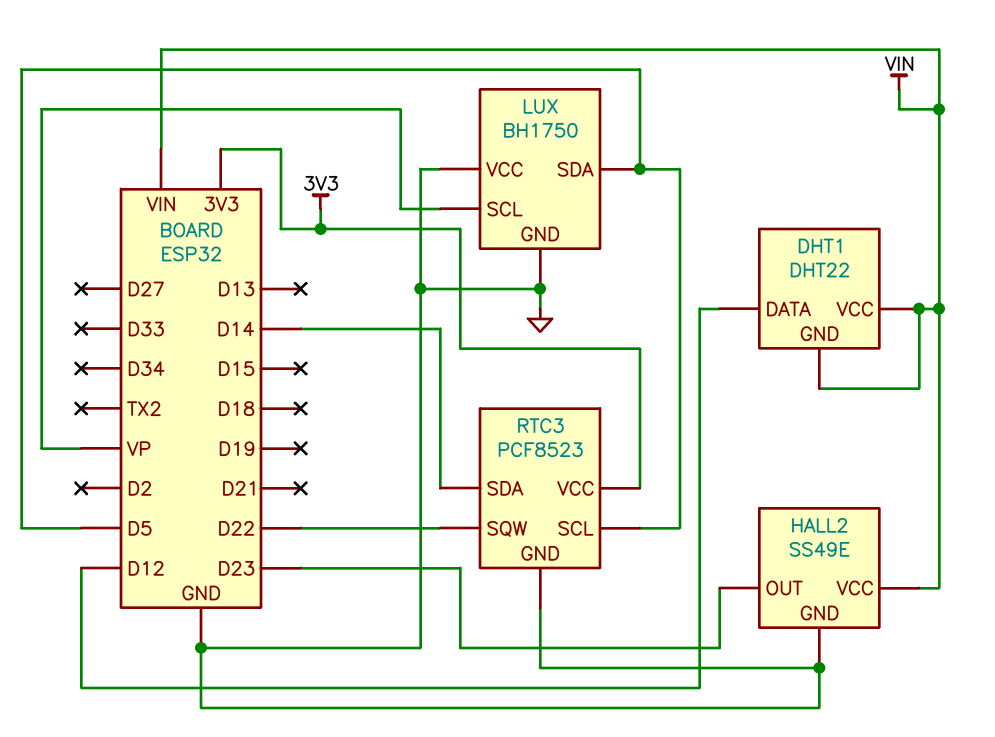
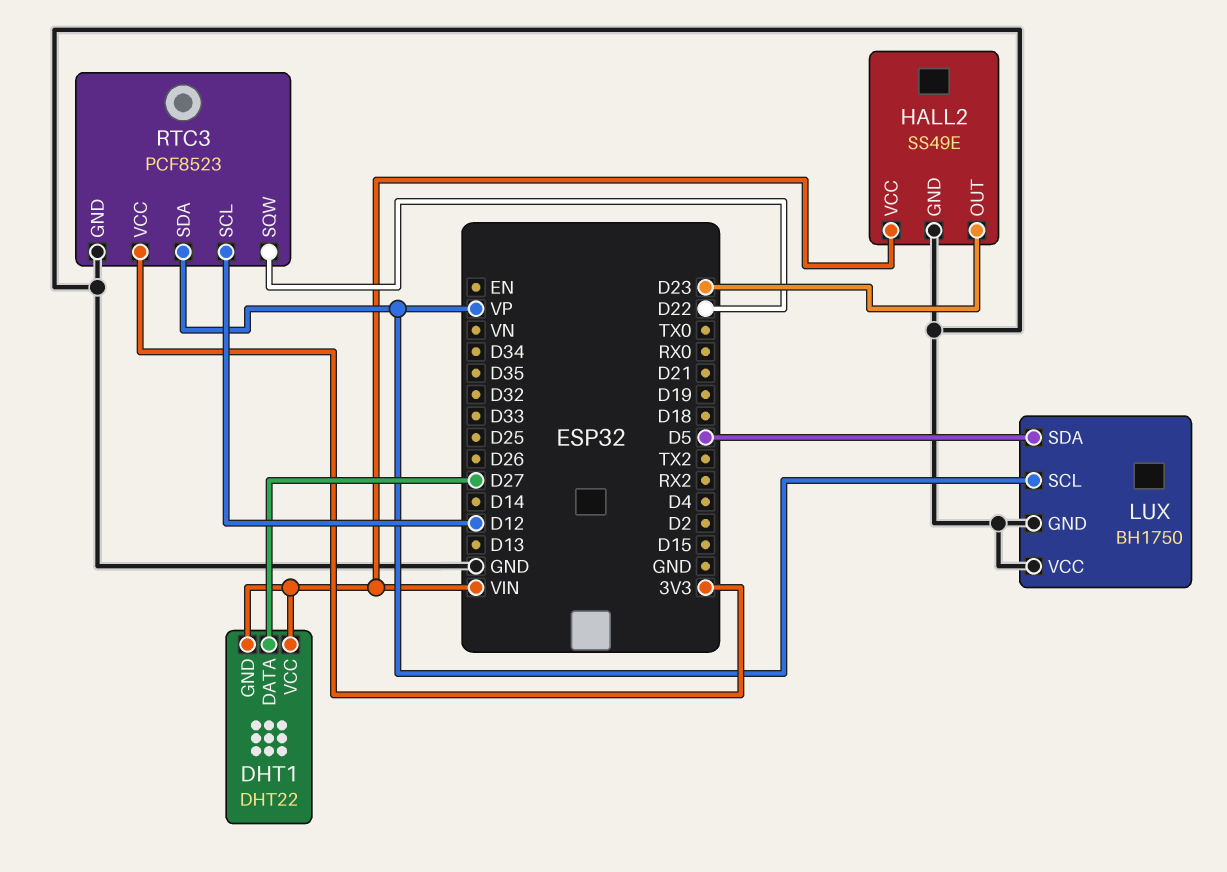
DHT1 pin DATA: D12 -> D27
RTC3 pin SCL: D5 -> D12
RTC3 pin SDA: D14 -> VP

